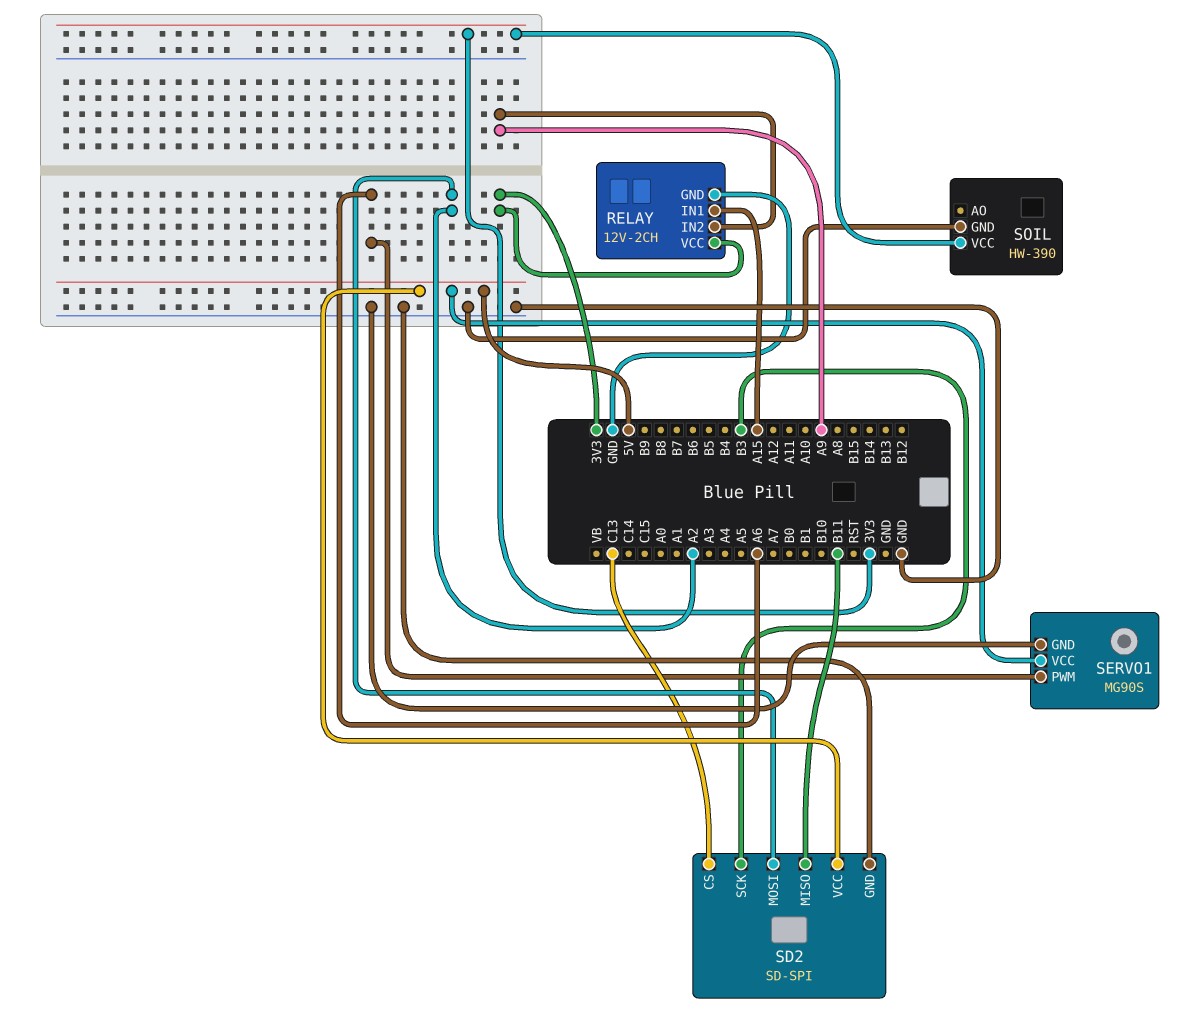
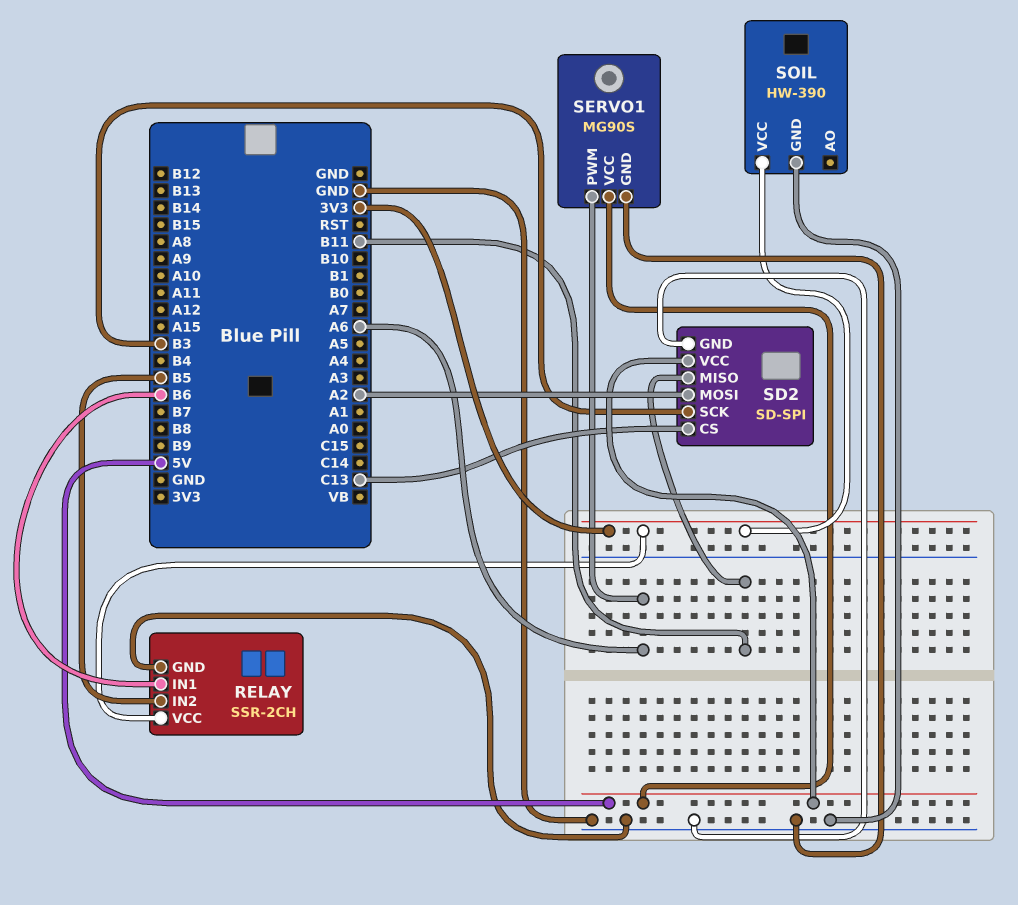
RELAY: 12V-2CH -> SSR-2CH
RELAY pin IN1: A15 -> B6
RELAY pin IN2: A9 -> B5

